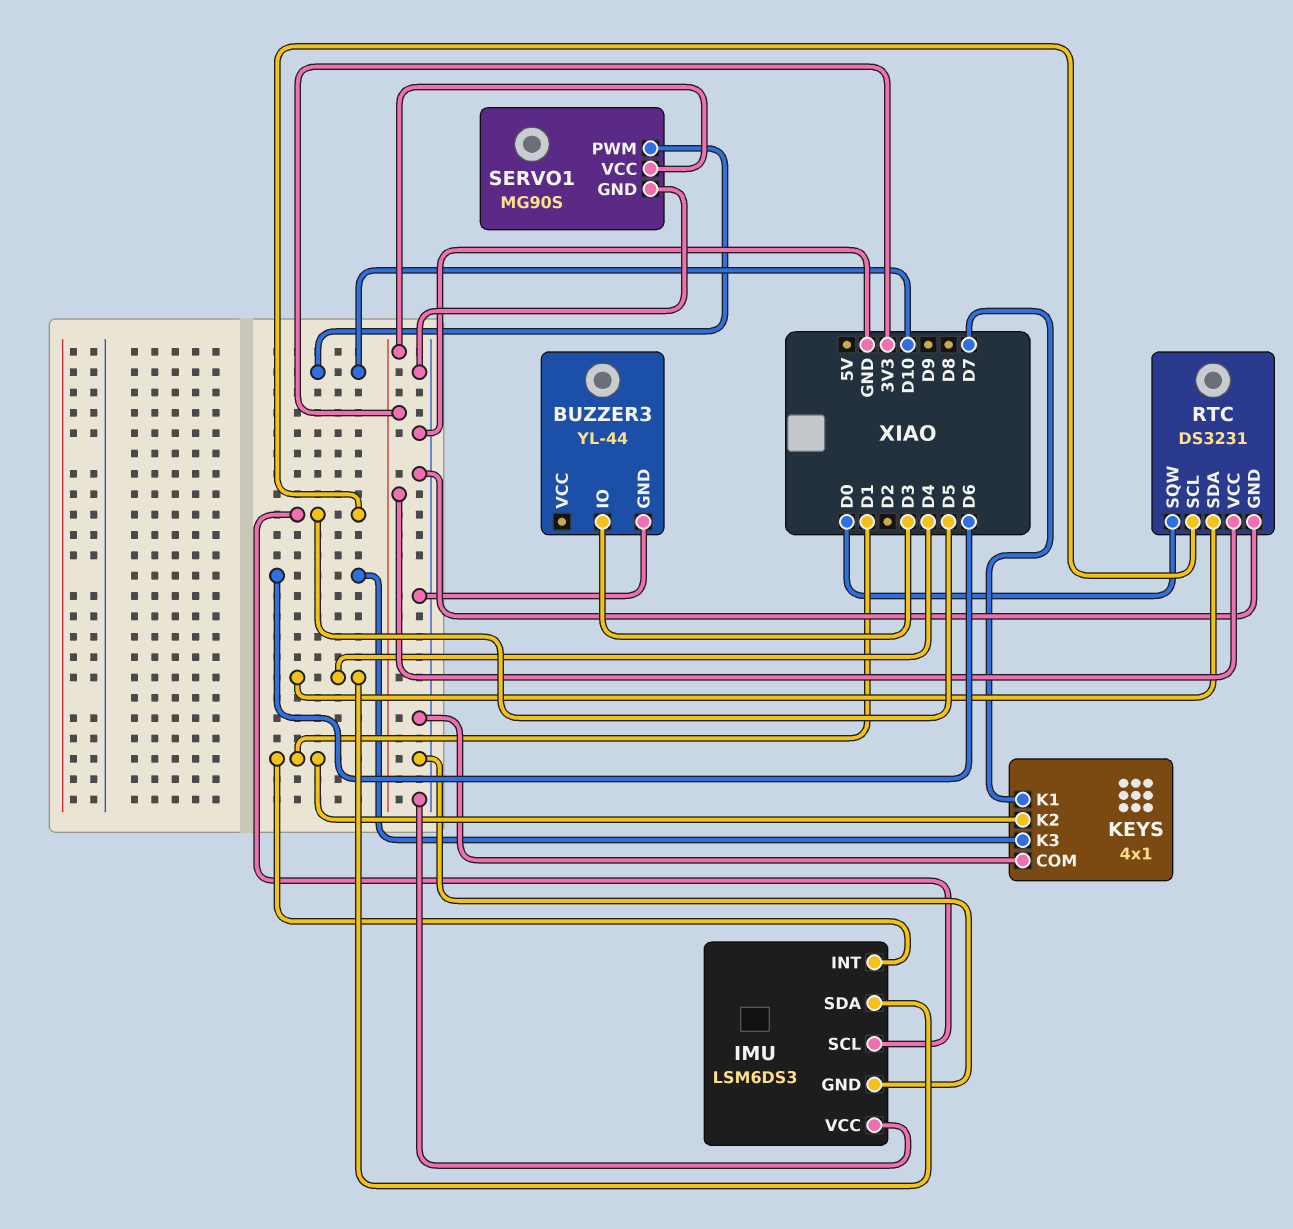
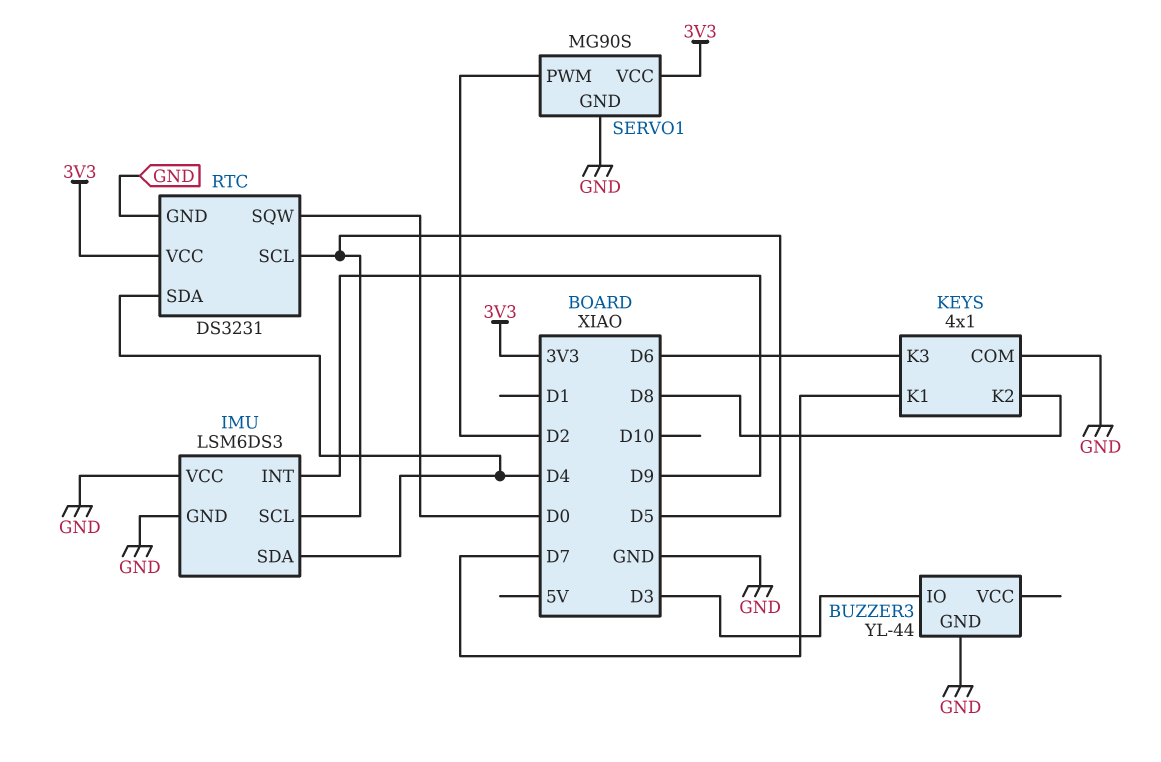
IMU pin INT: D1 -> D9
KEYS pin K2: D1 -> D8
SERVO1 pin PWM: D10 -> D2

